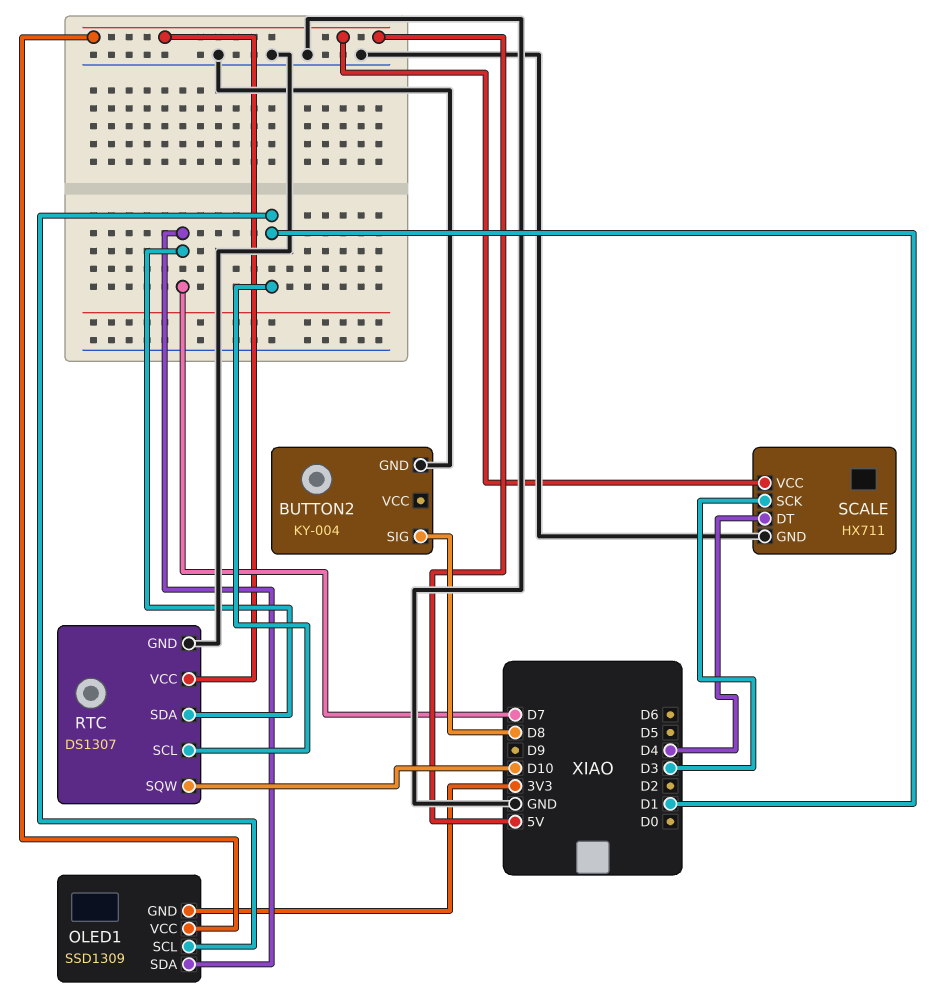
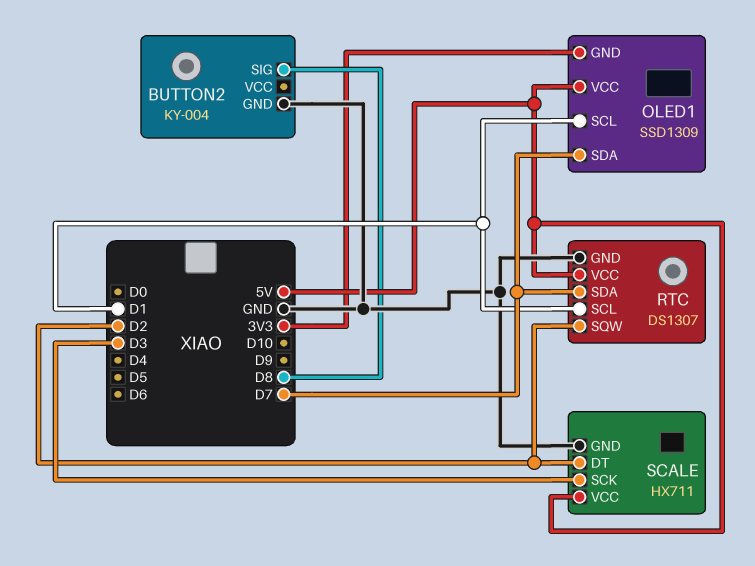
RTC pin SQW: D10 -> D2
SCALE pin DT: D4 -> D2

